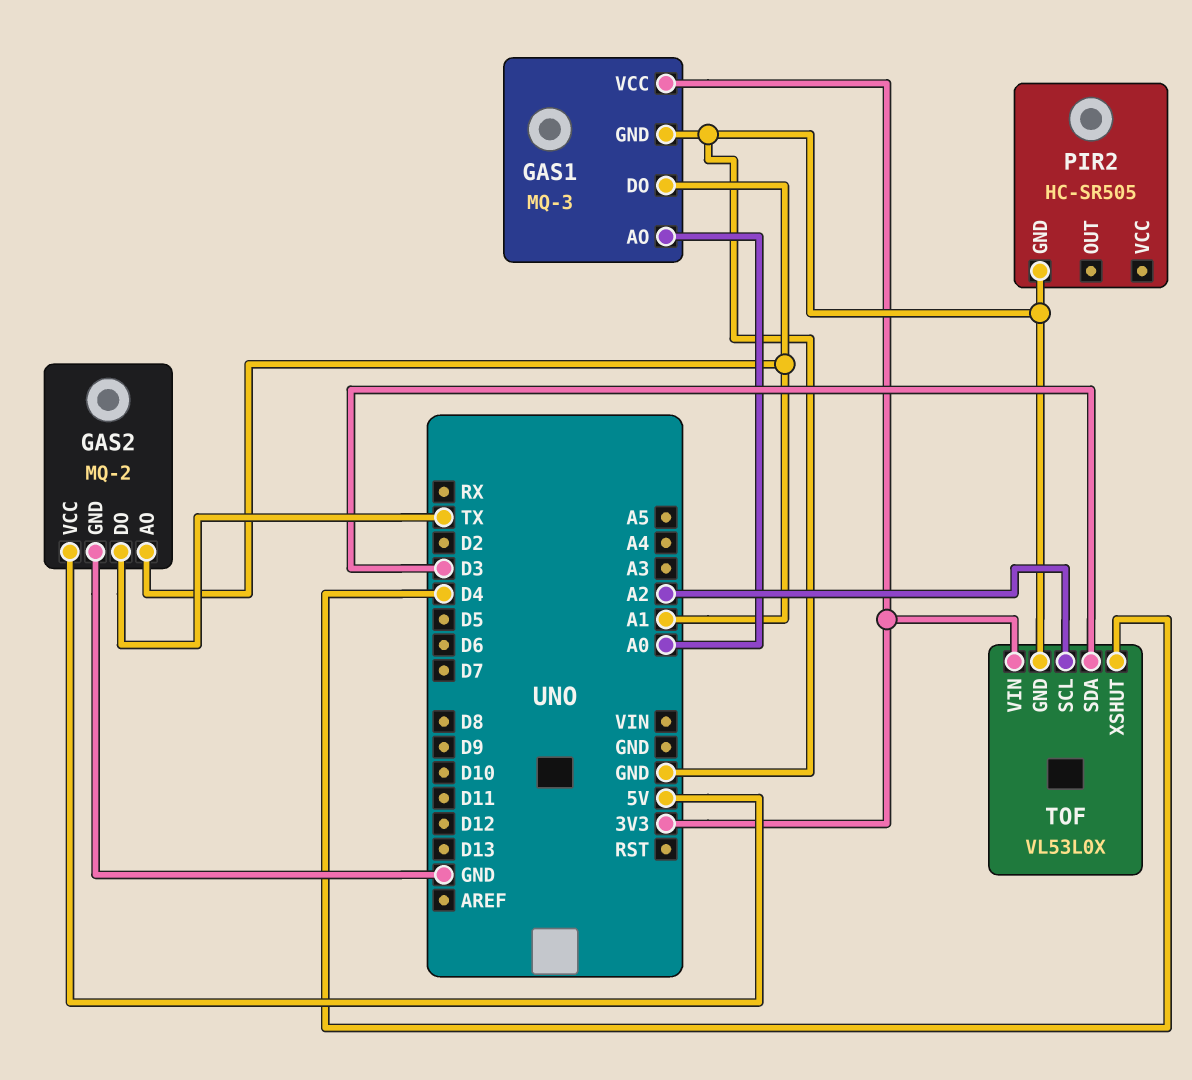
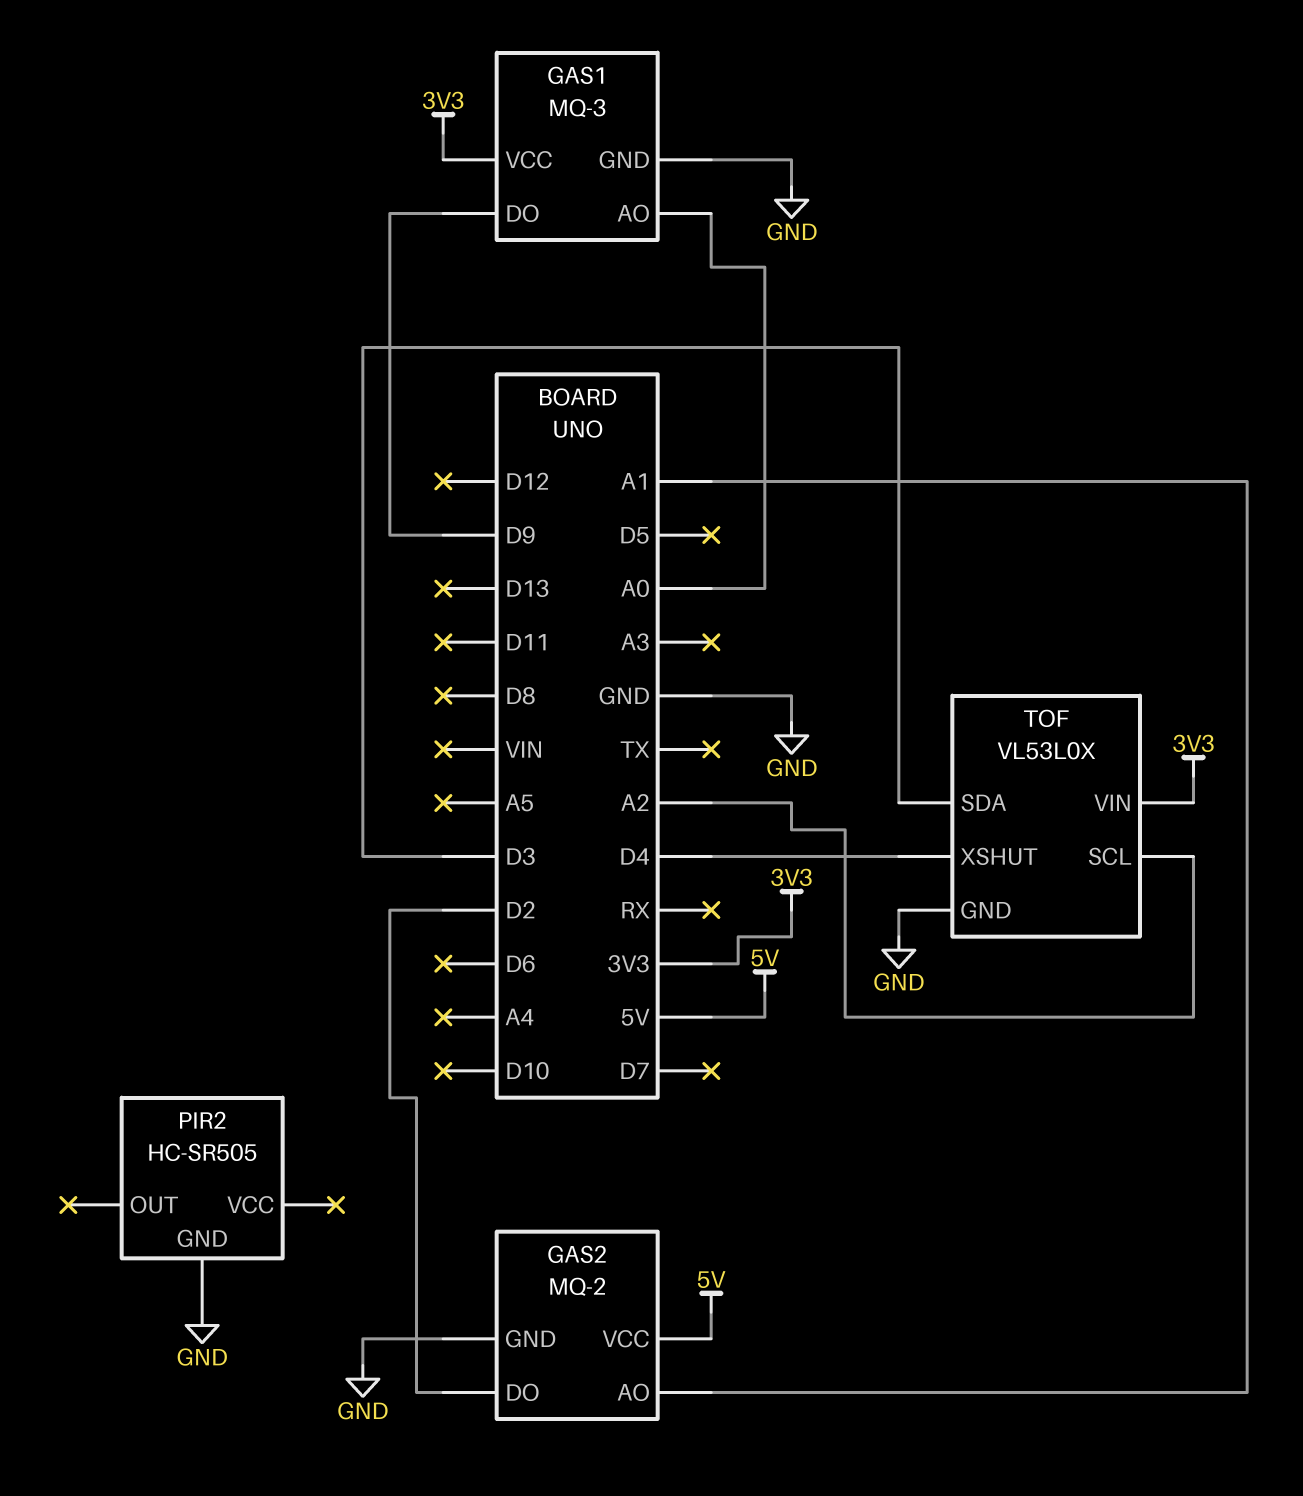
GAS1 pin DO: A1 -> D9
GAS2 pin DO: TX -> D2

